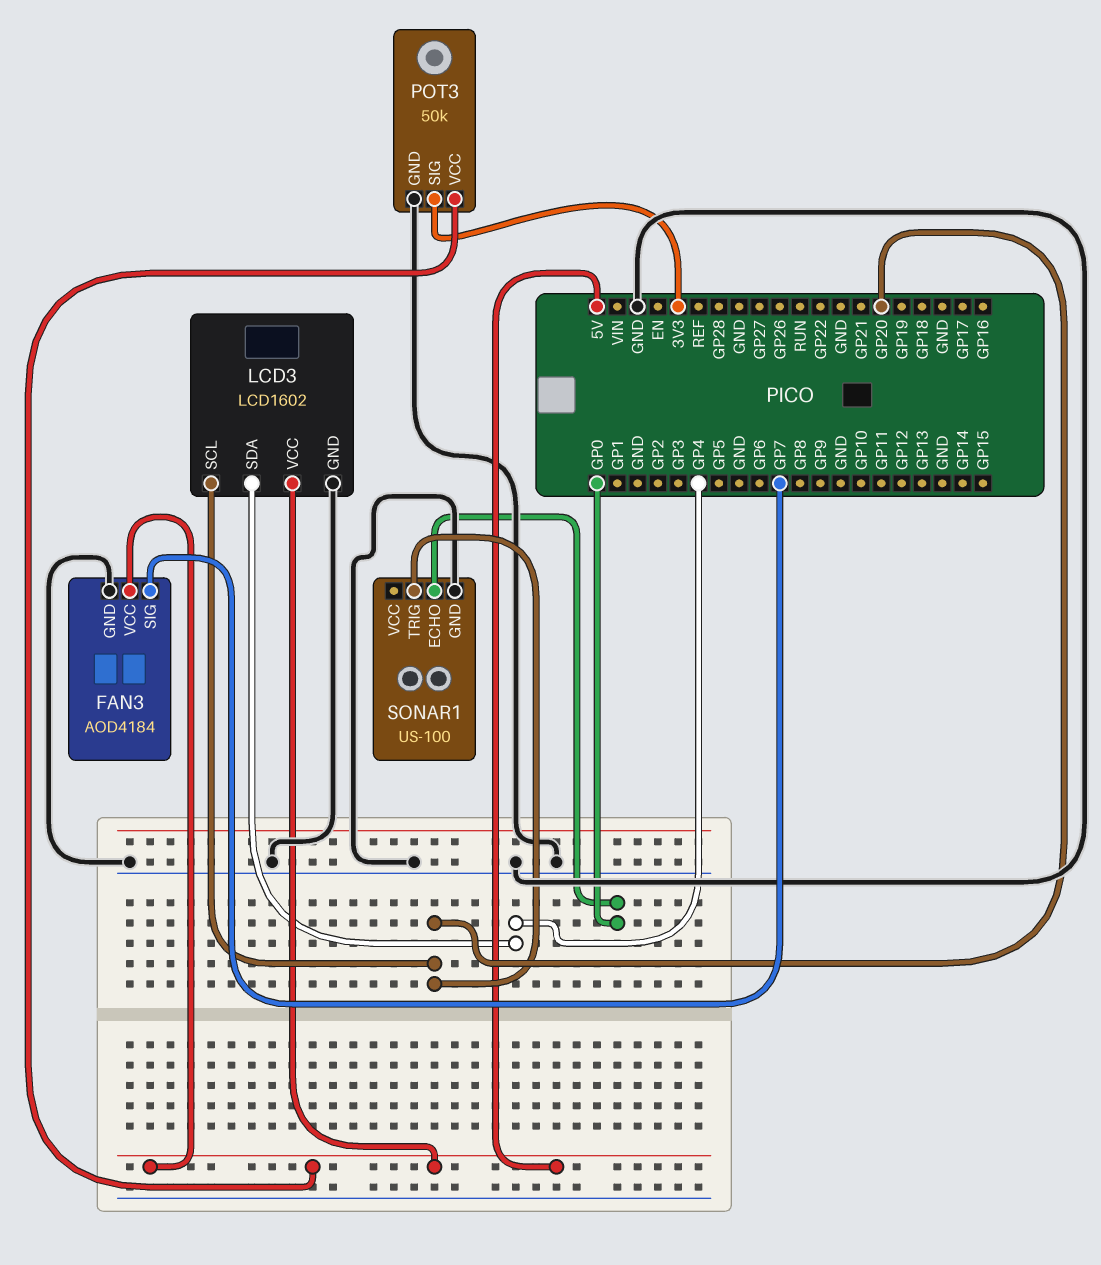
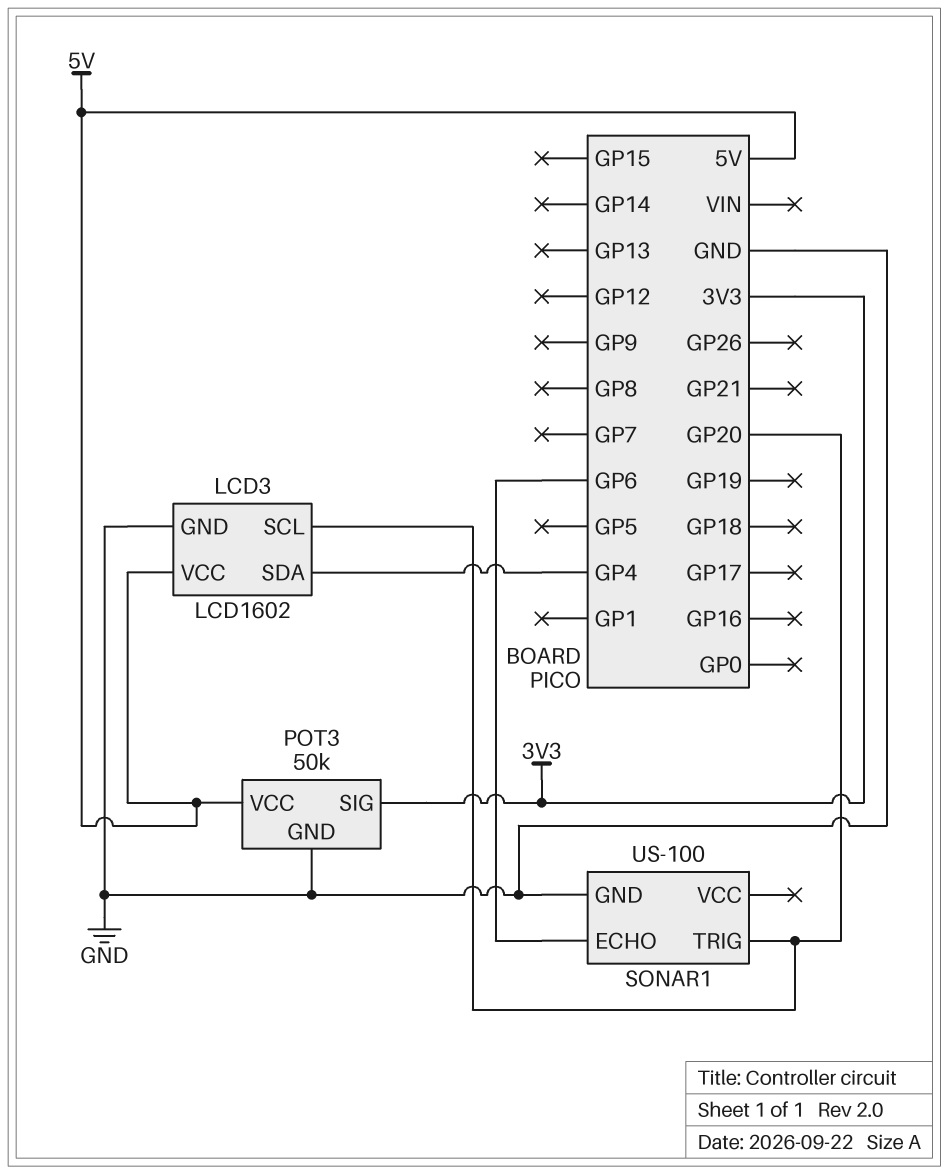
FAN3: AOD4184 -> none
FAN3 pin GND: GND -> none
FAN3 pin SIG: GP7 -> none
FAN3 pin VCC: 5V -> none
SONAR1 pin ECHO: GP0 -> GP6

